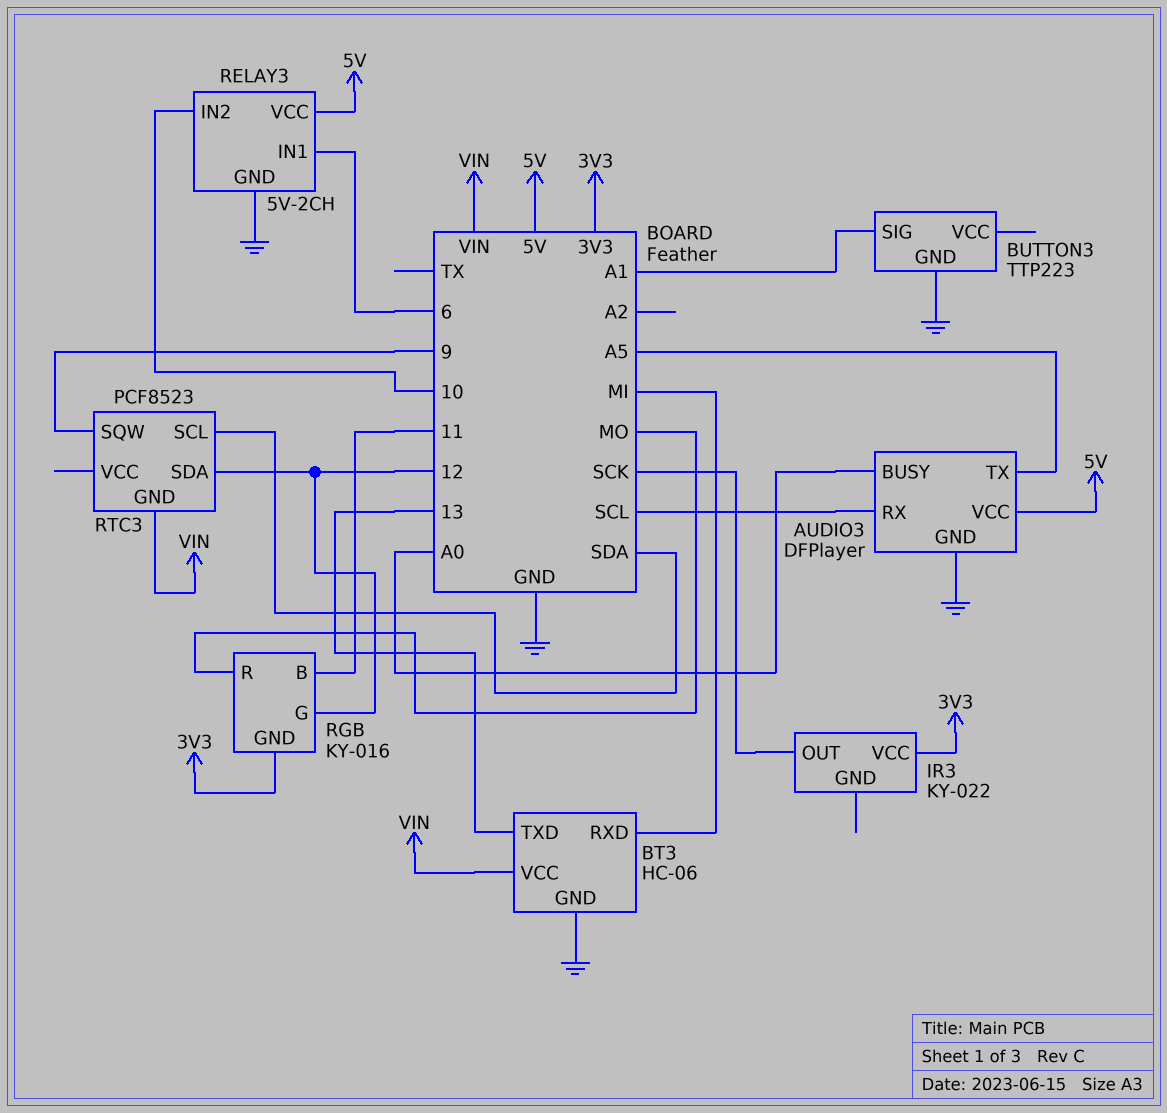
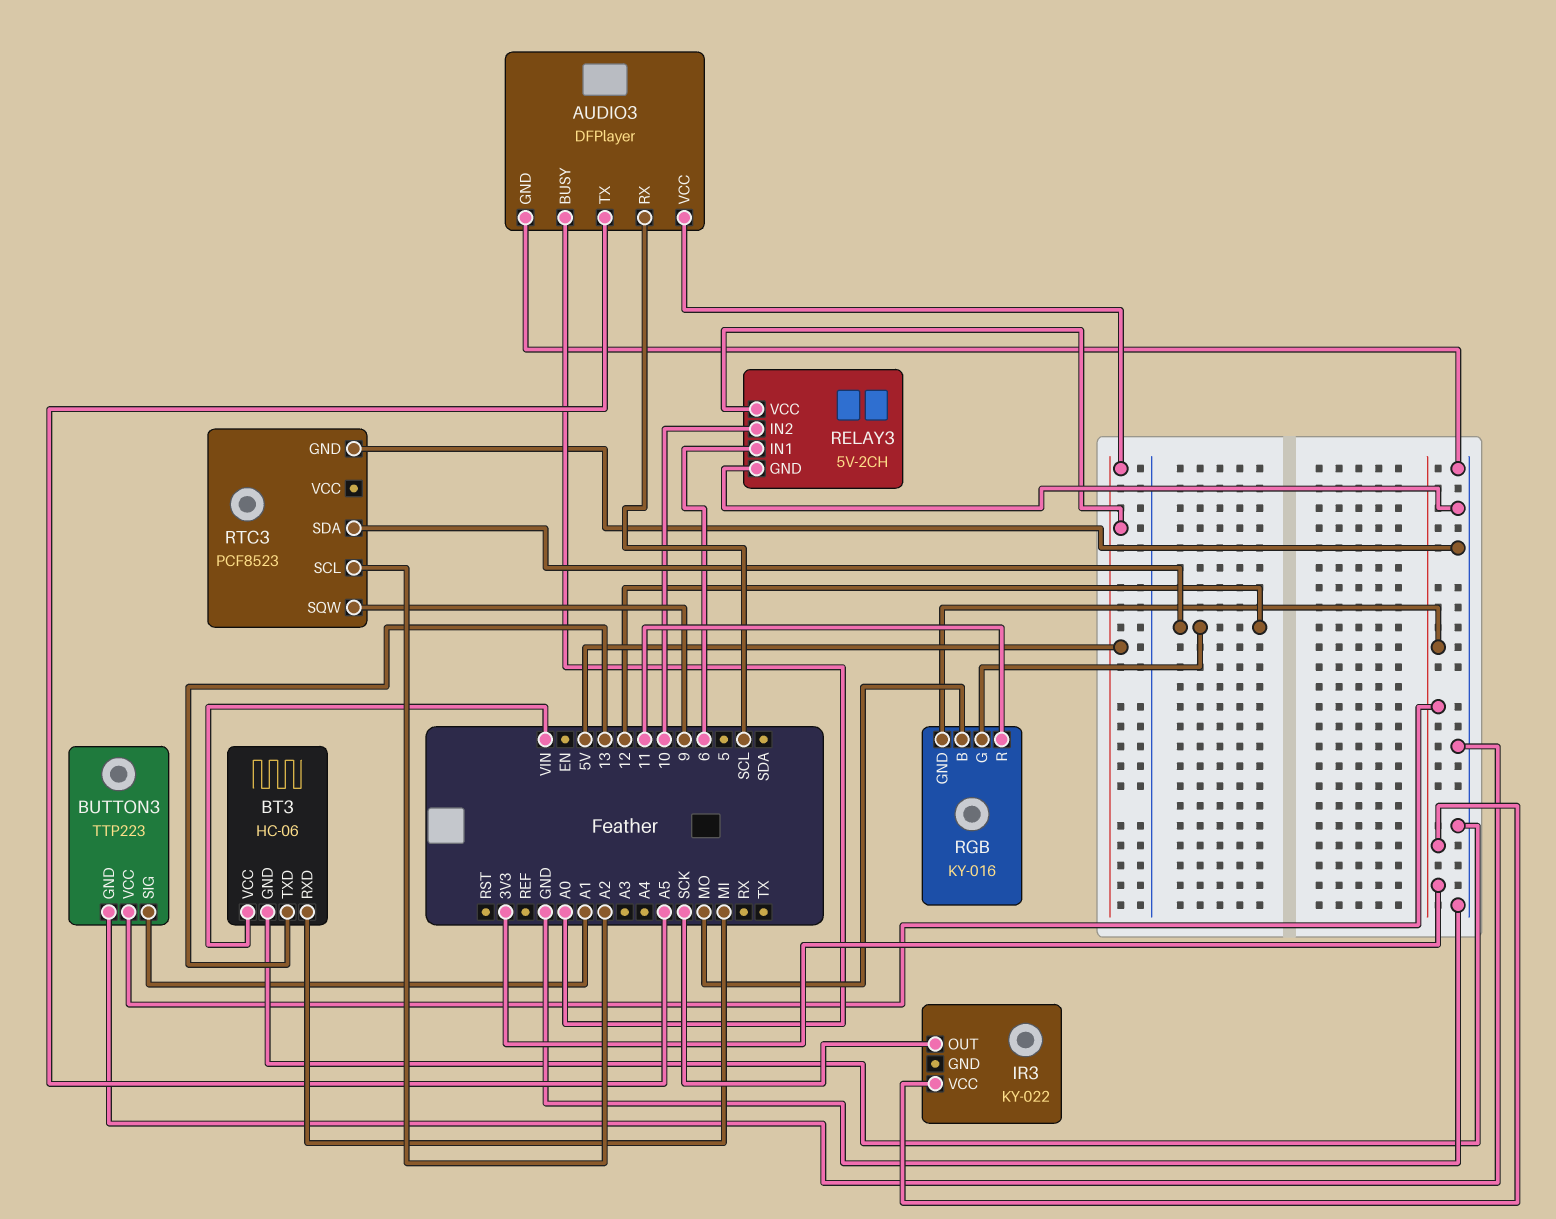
BUTTON3 pin VCC: none -> 3V3
RGB pin B: 11 -> MO
RGB pin R: MO -> 11
RTC3 pin GND: VIN -> GND
RTC3 pin SCL: SDA -> A2

